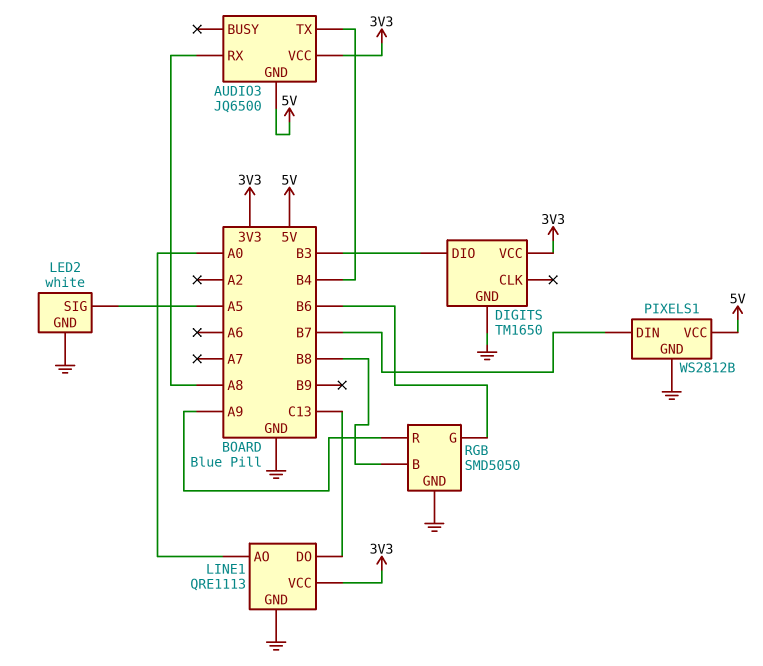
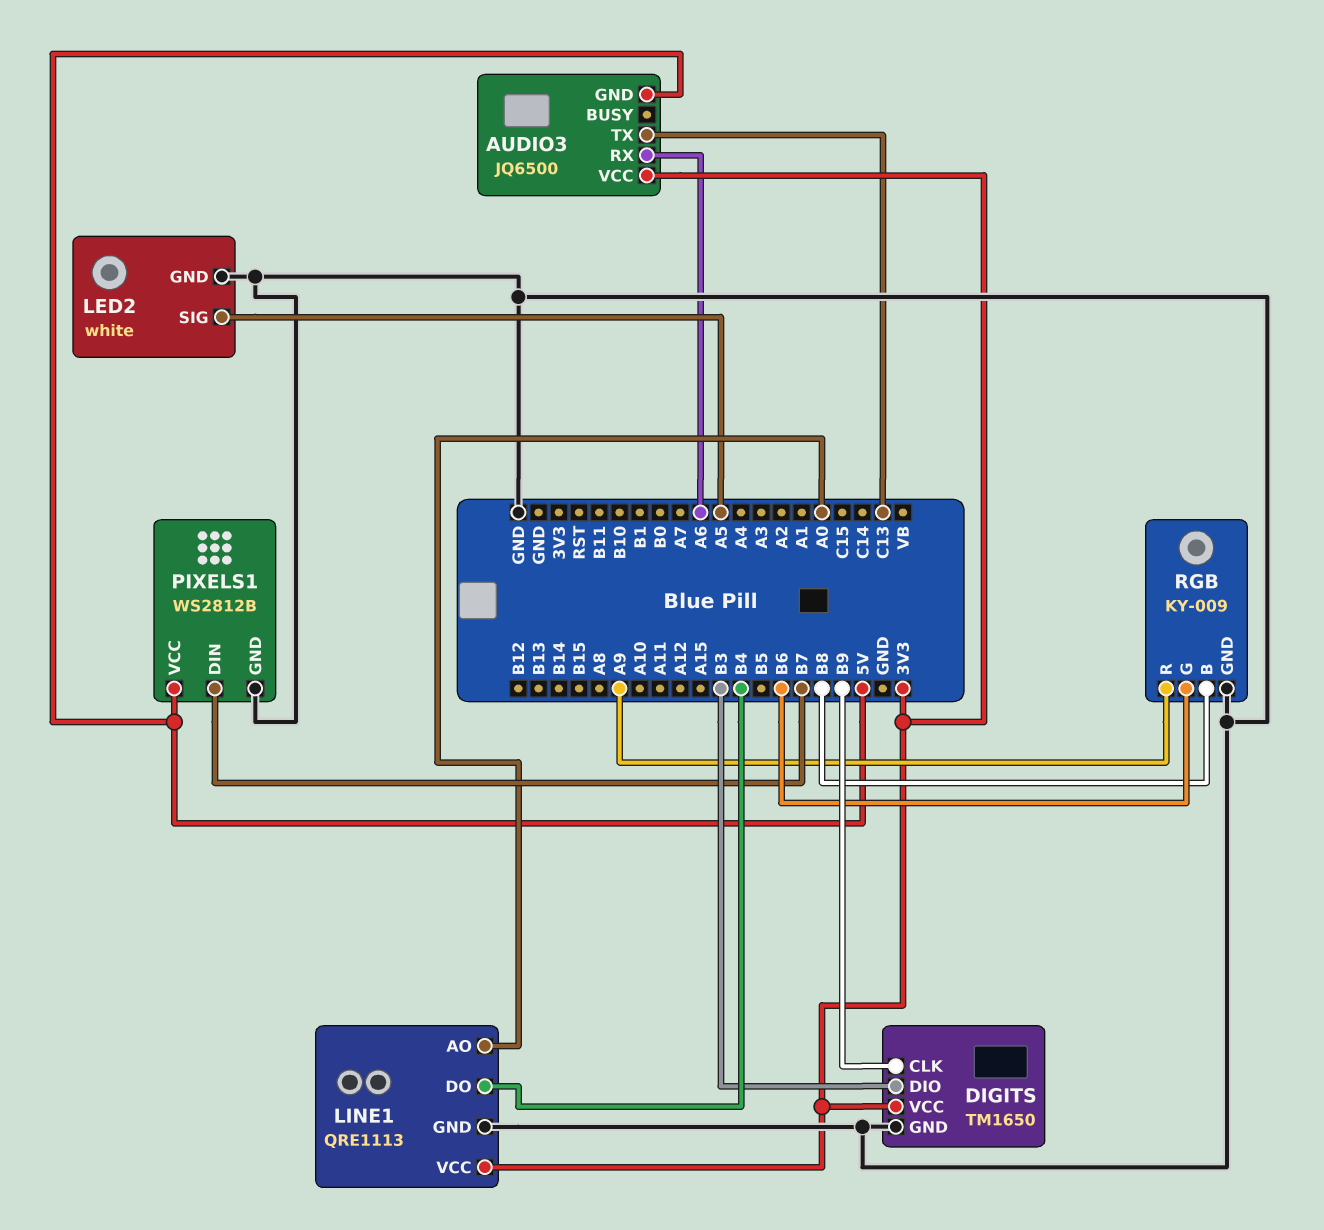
AUDIO3 pin RX: A8 -> A6
AUDIO3 pin TX: B4 -> C13
DIGITS pin CLK: none -> B9
LINE1 pin DO: C13 -> B4
RGB: SMD5050 -> KY-009

